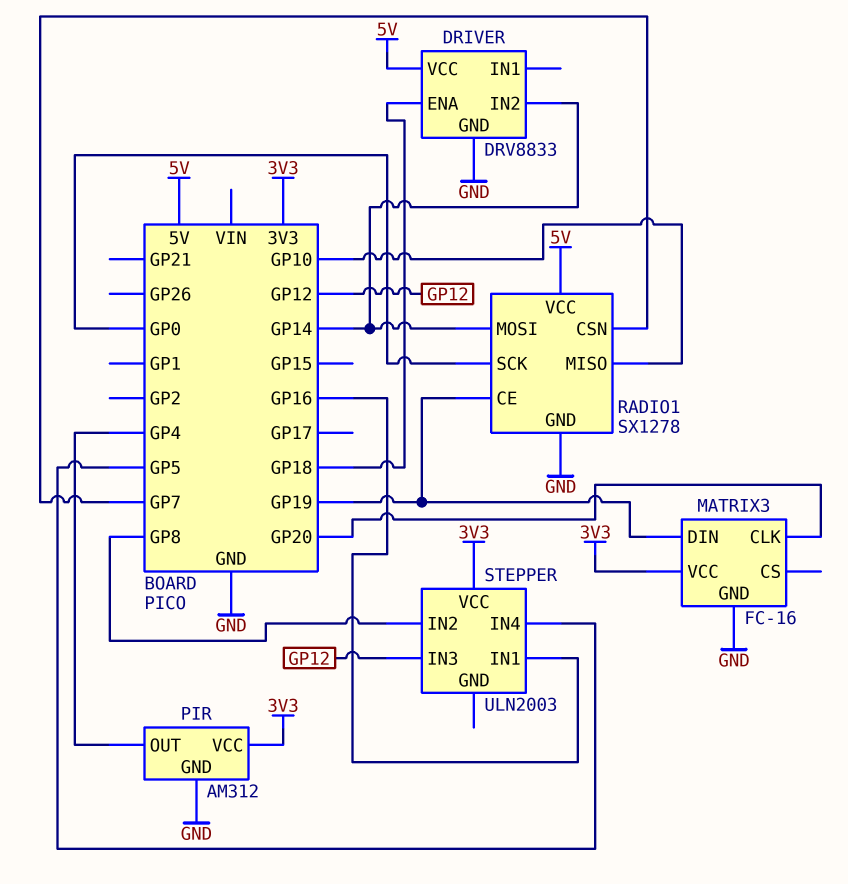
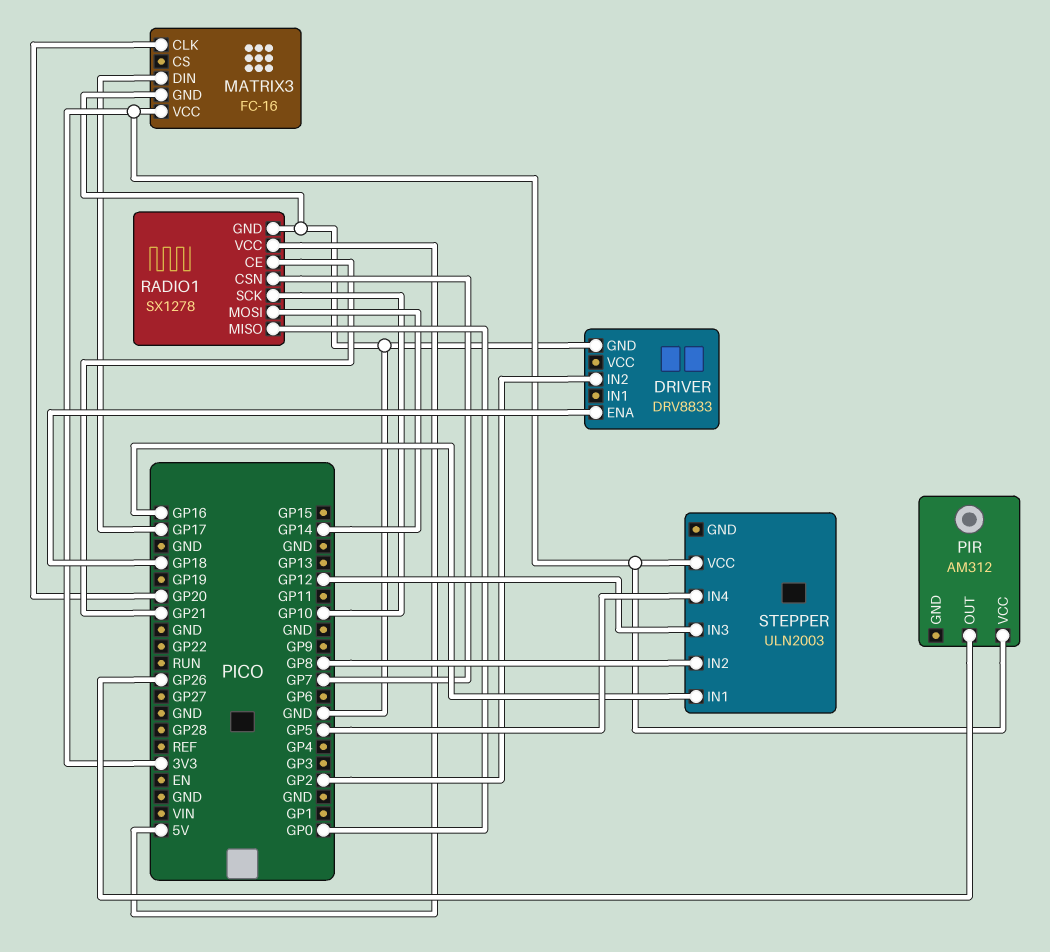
DRIVER pin IN2: GP14 -> GP2
DRIVER pin VCC: 5V -> none
MATRIX3 pin DIN: GP19 -> GP17
PIR pin GND: GND -> none
PIR pin OUT: GP4 -> GP26
RADIO1 pin CE: GP19 -> GP21
RADIO1 pin MISO: GP10 -> GP0
RADIO1 pin SCK: GP0 -> GP10

